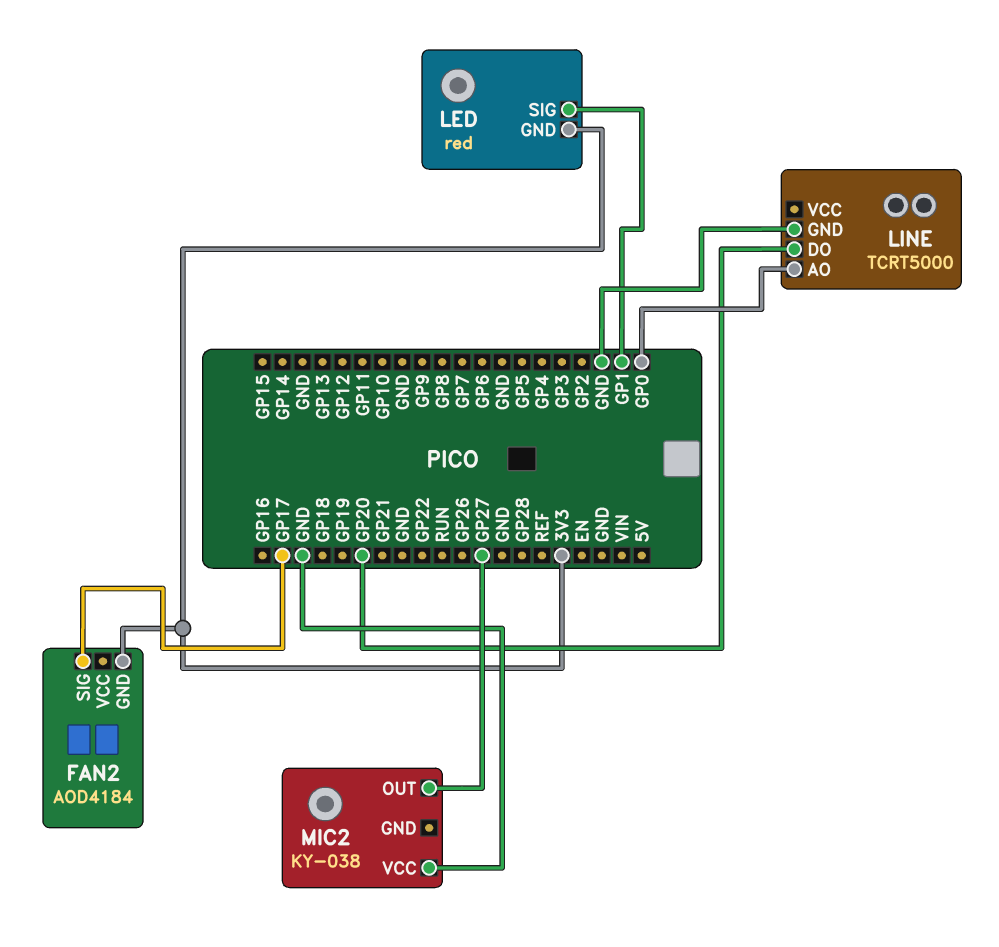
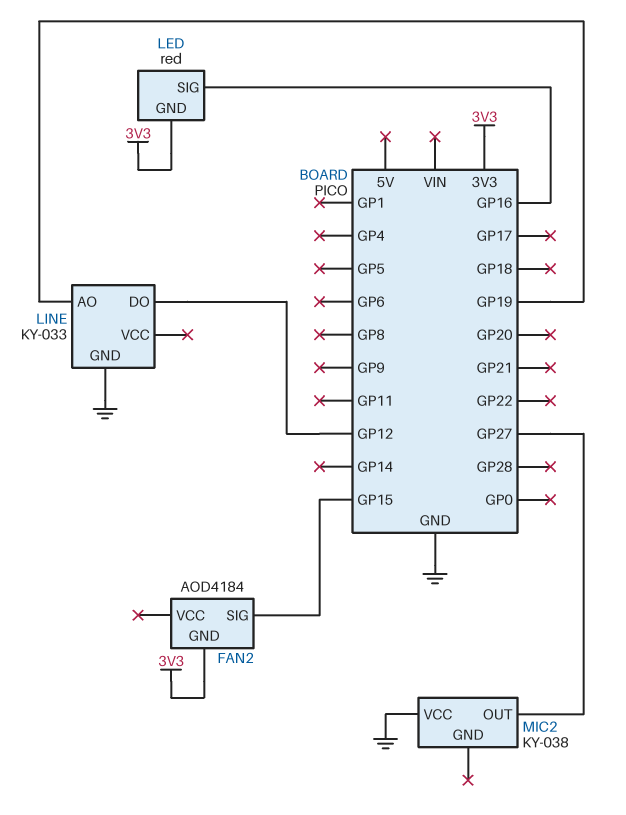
FAN2 pin SIG: GP17 -> GP15
LED pin SIG: GP1 -> GP16
LINE: TCRT5000 -> KY-033
LINE pin AO: GP0 -> GP19
LINE pin DO: GP20 -> GP12

